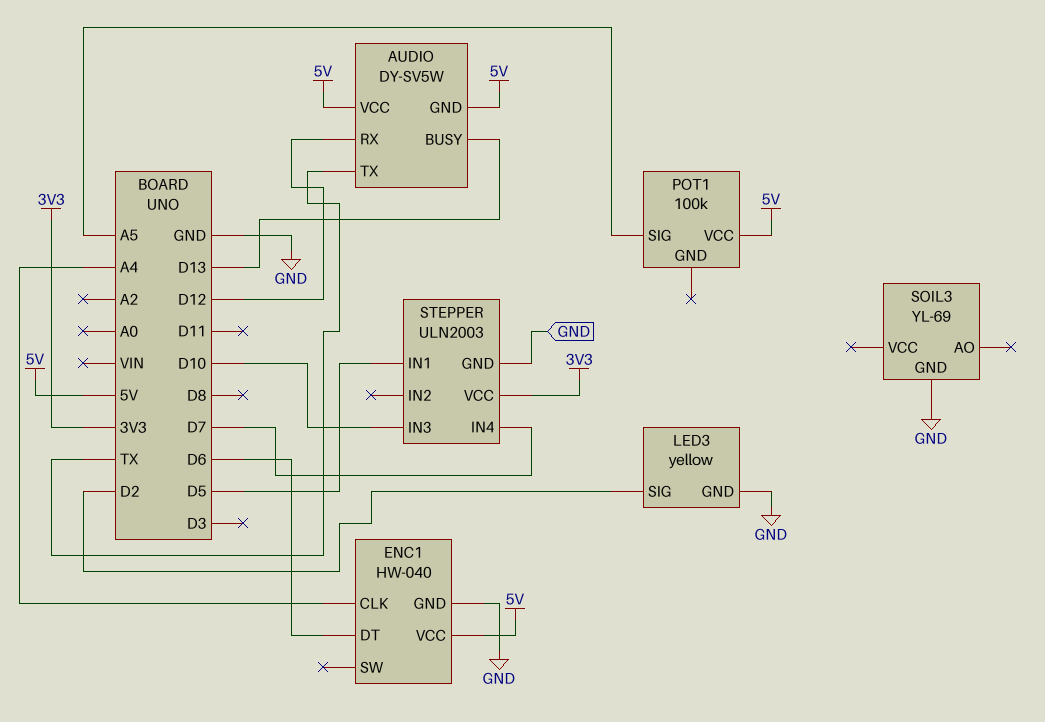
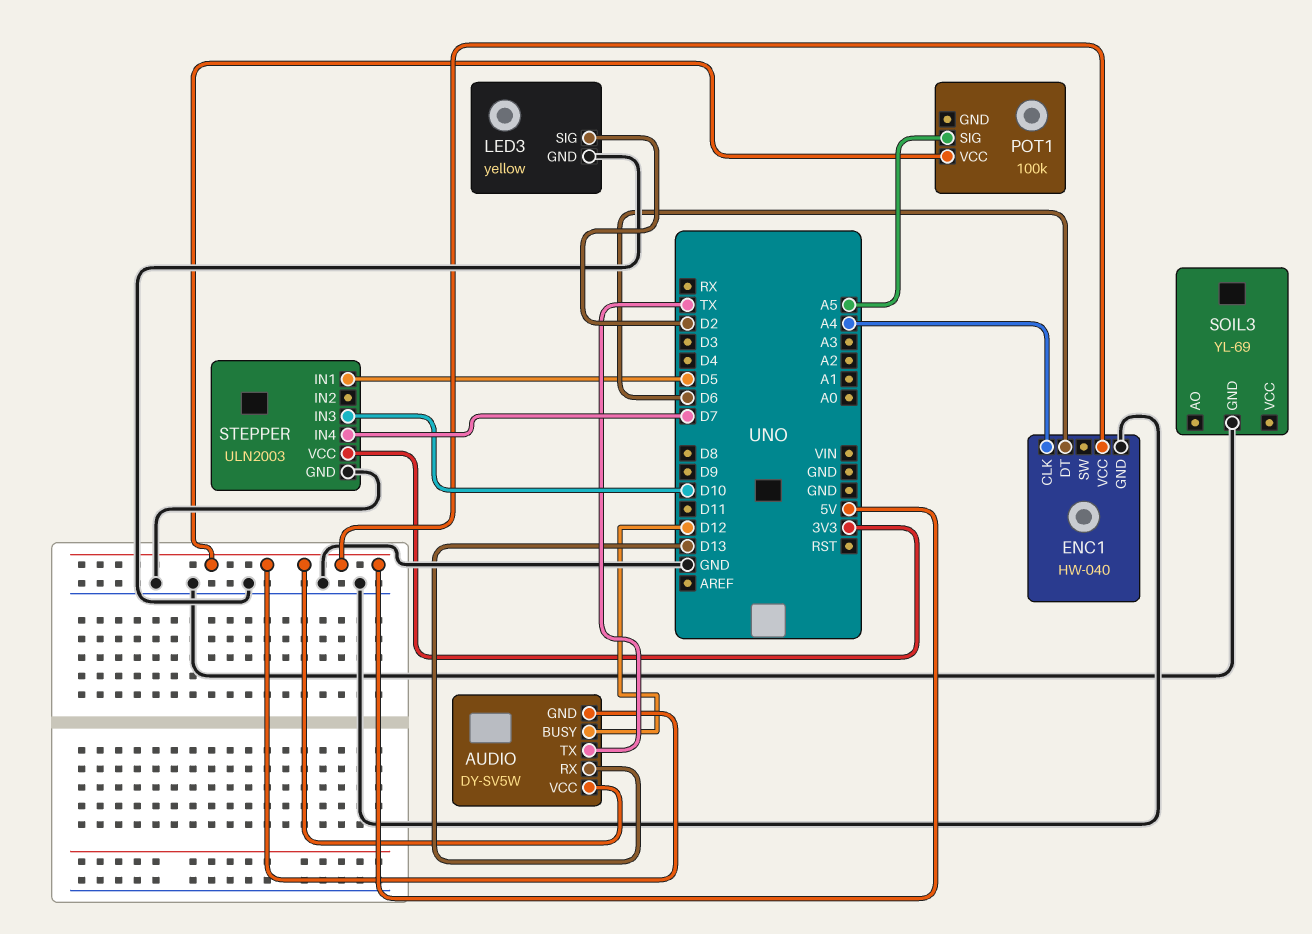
AUDIO pin BUSY: D13 -> D12
AUDIO pin RX: D12 -> D13

